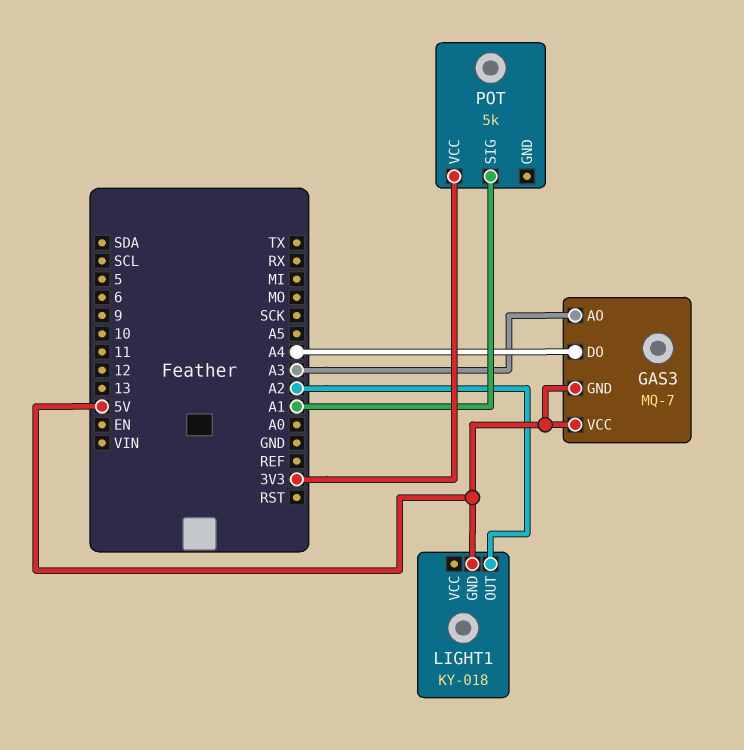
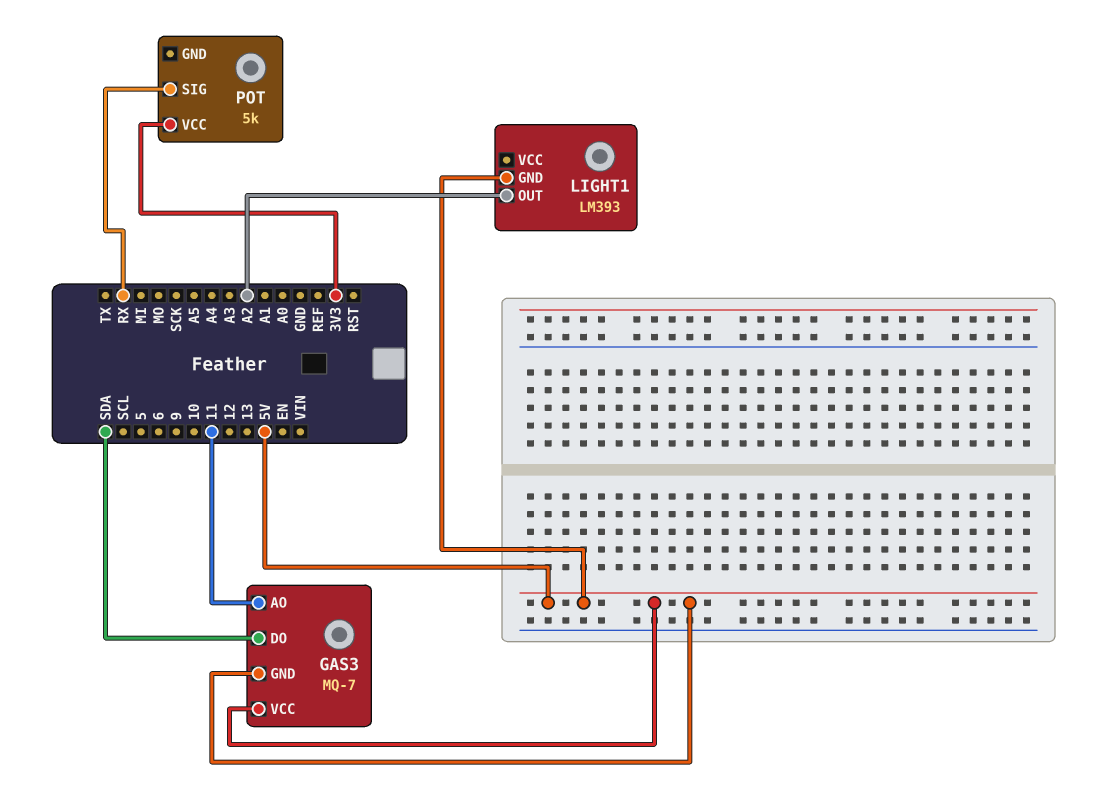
GAS3 pin AO: A3 -> 11
GAS3 pin DO: A4 -> SDA
LIGHT1: KY-018 -> LM393
POT pin SIG: A1 -> RX

